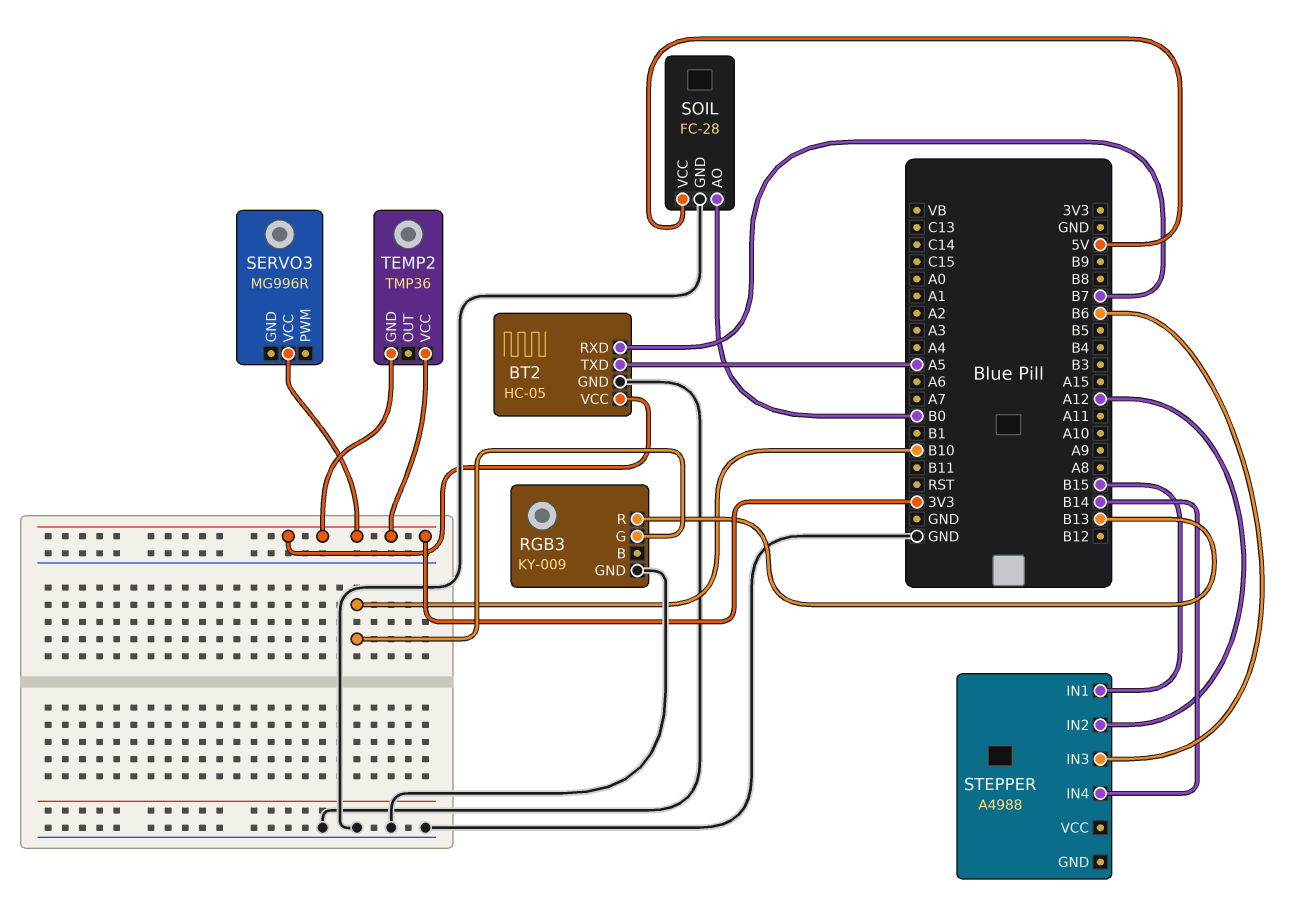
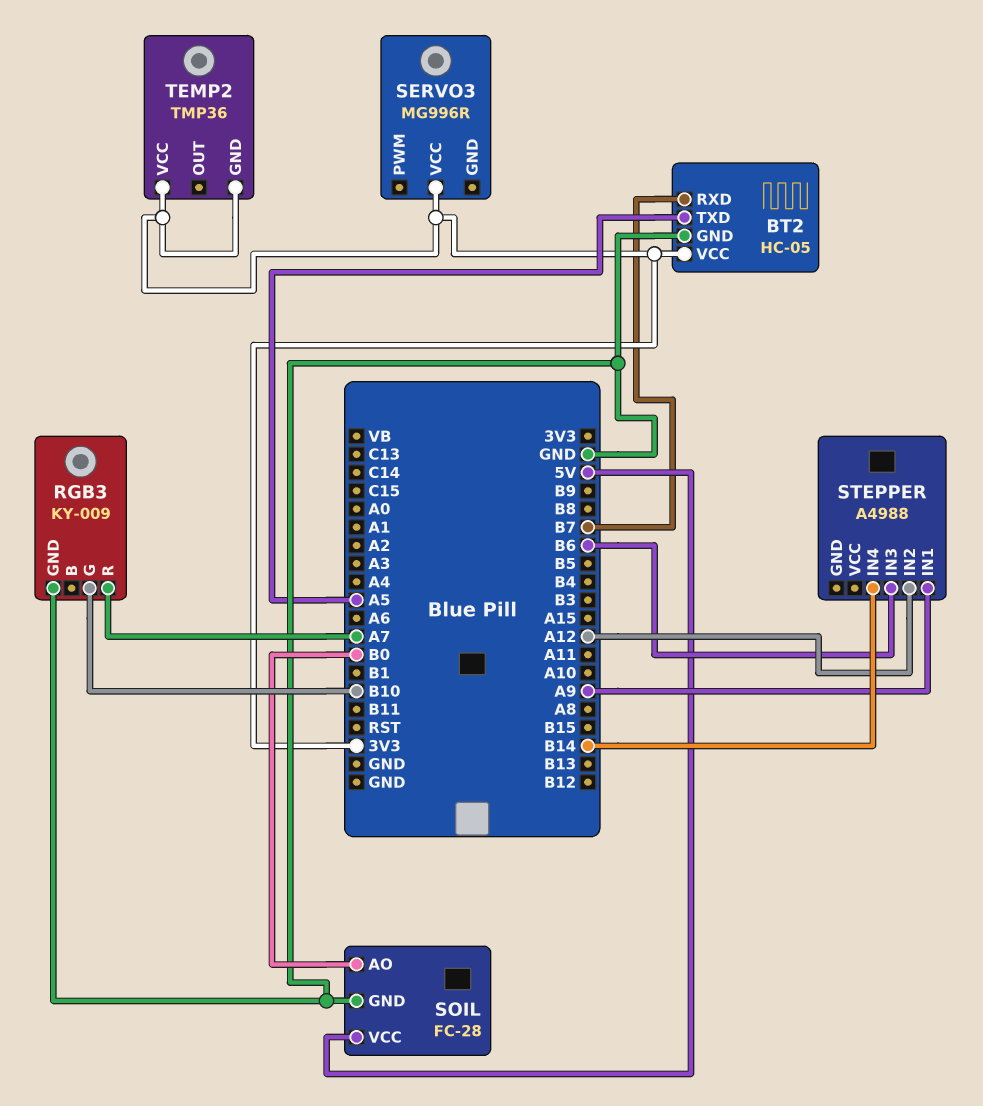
RGB3 pin R: B13 -> A7
STEPPER pin IN1: B15 -> A9

